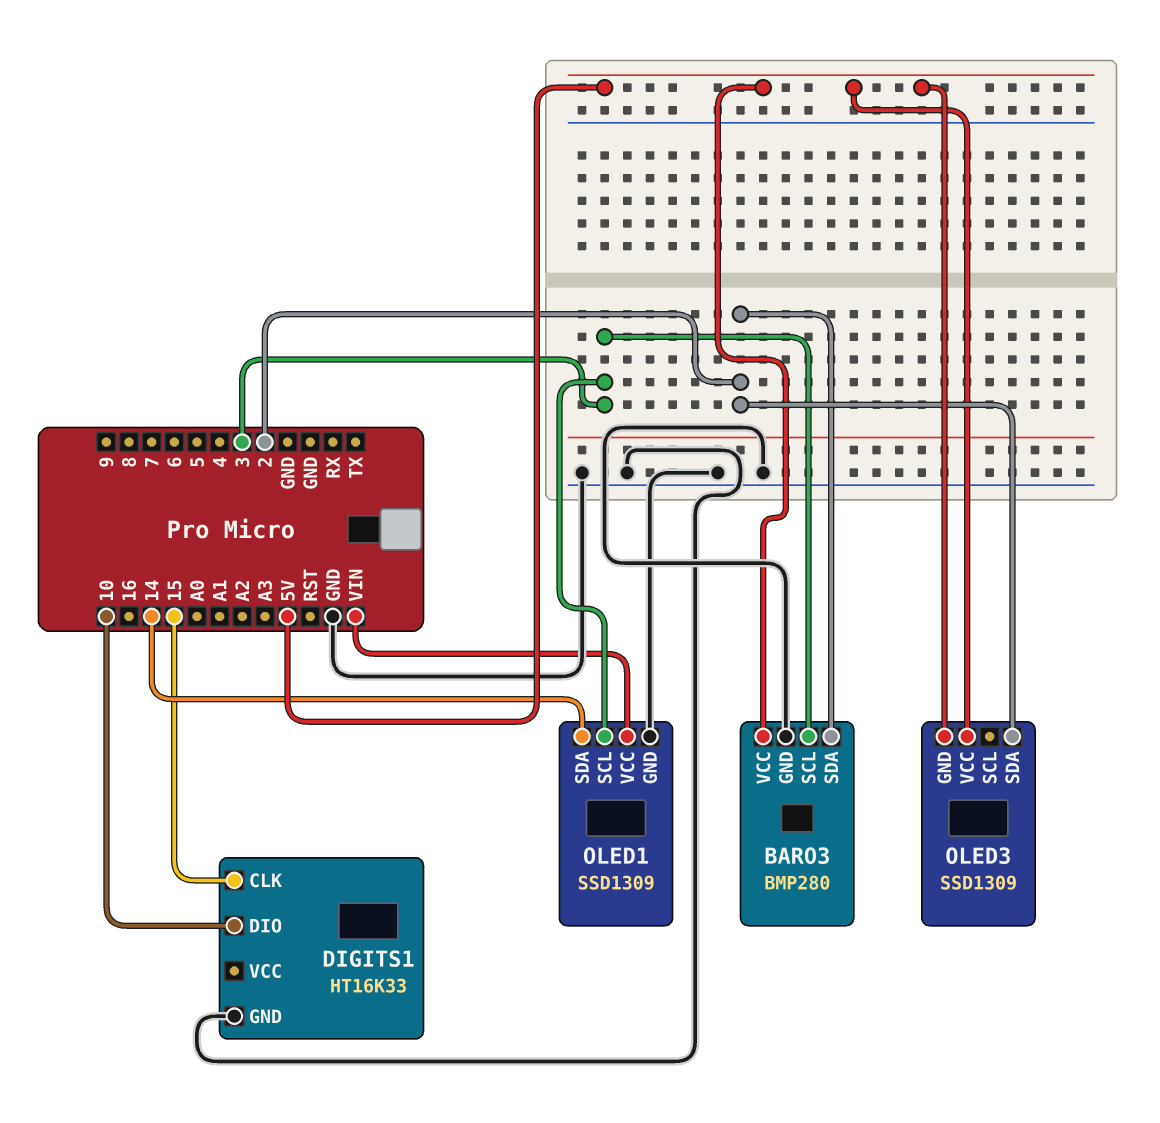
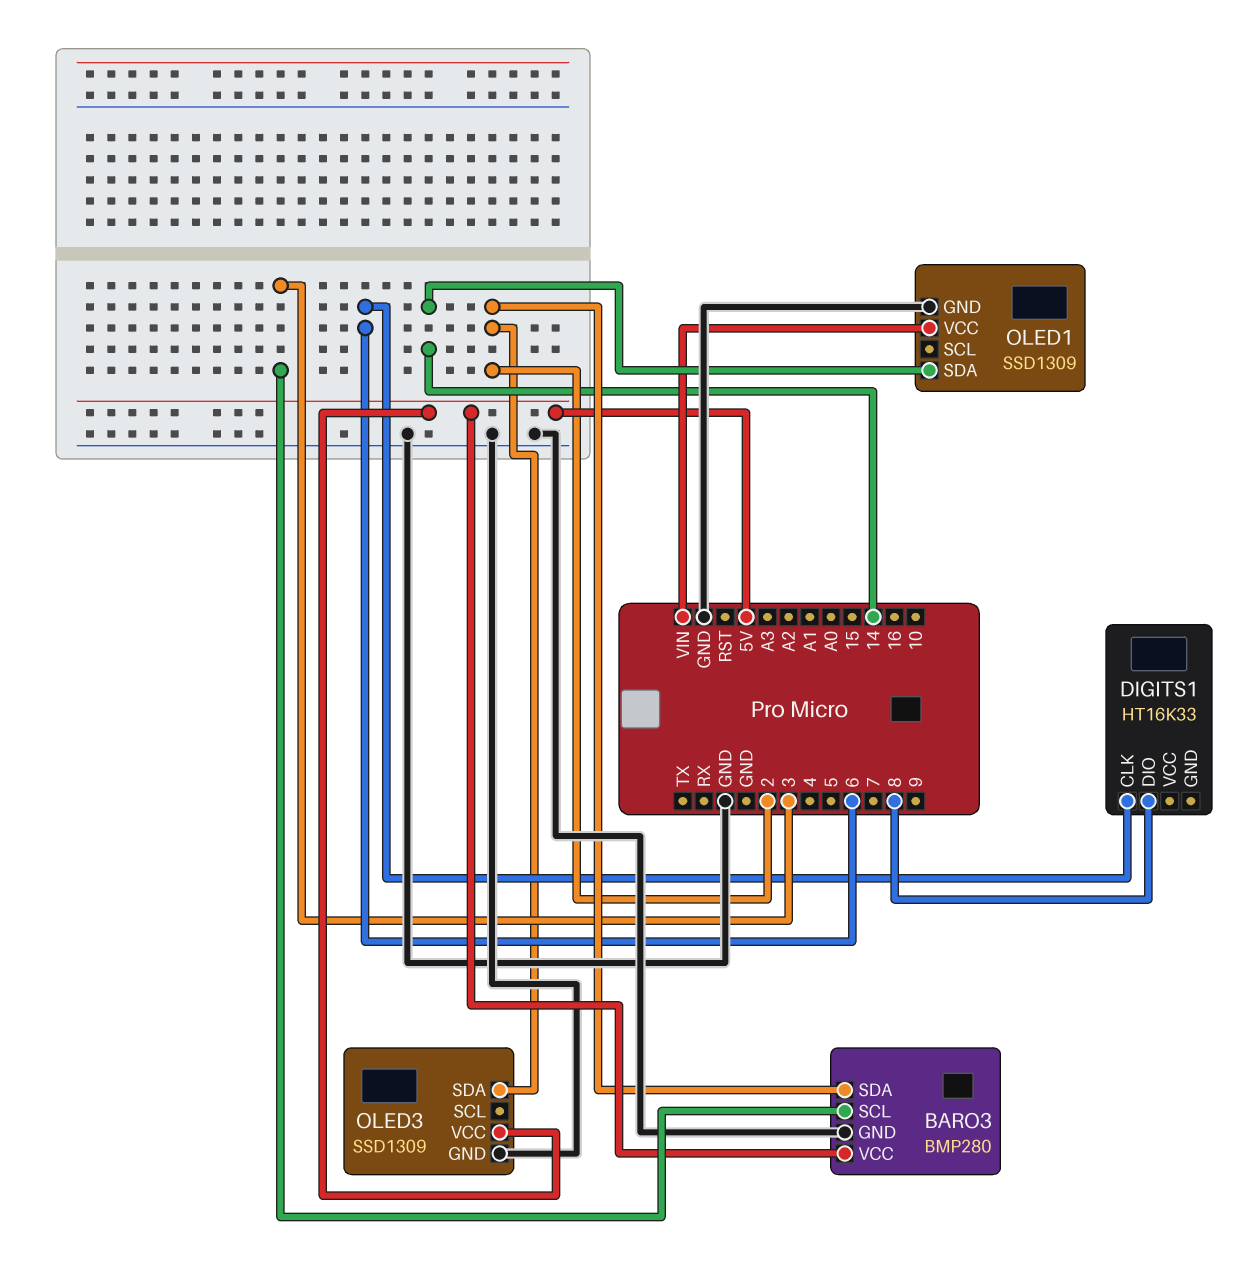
DIGITS1 pin CLK: 15 -> 6
DIGITS1 pin DIO: 10 -> 8
DIGITS1 pin GND: GND -> none
OLED1 pin SCL: 3 -> none
OLED3 pin GND: 5V -> GND

